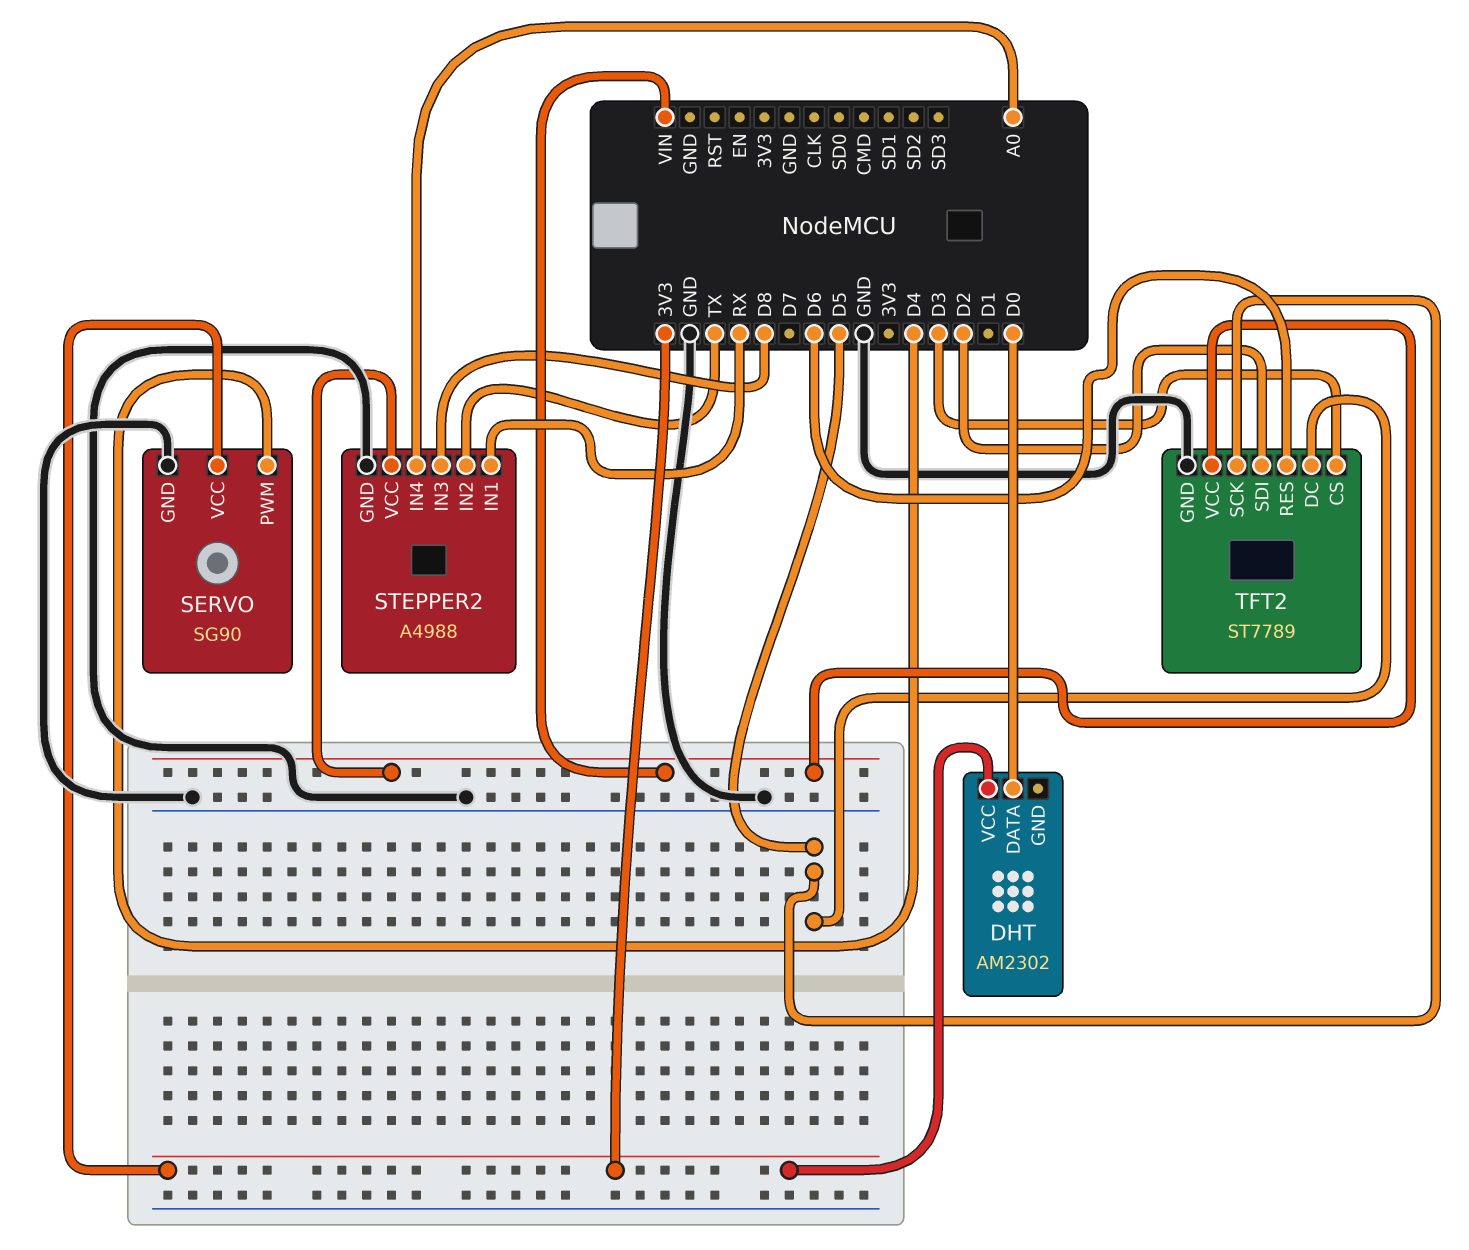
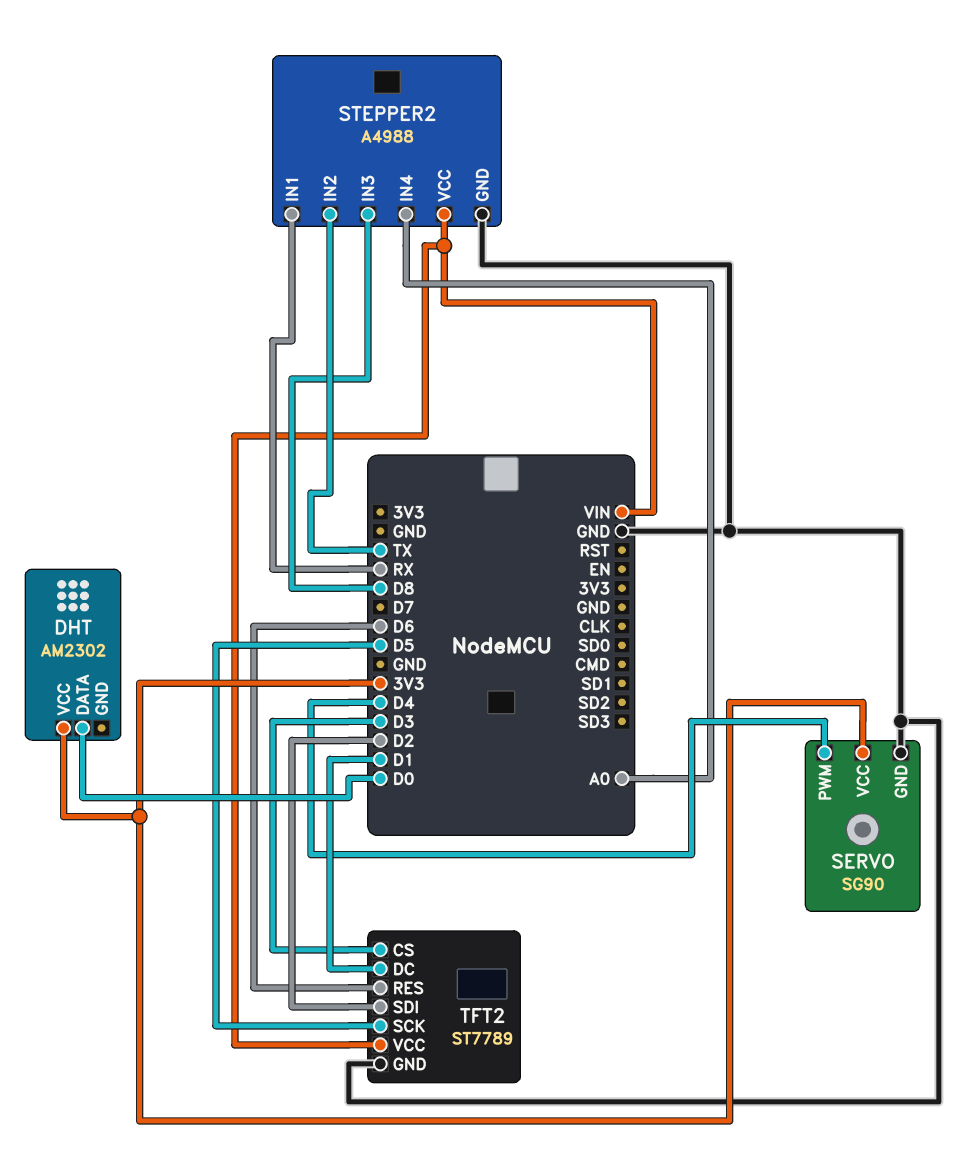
TFT2 pin DC: D5 -> D1

